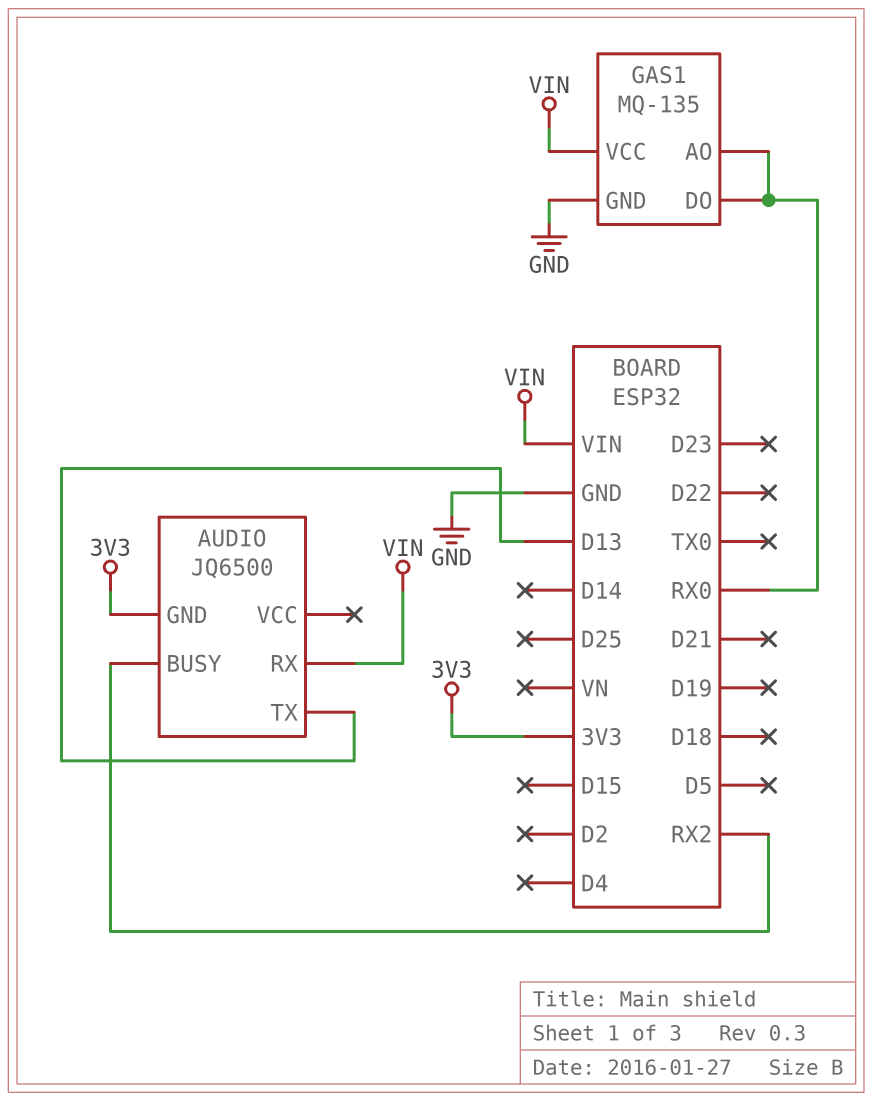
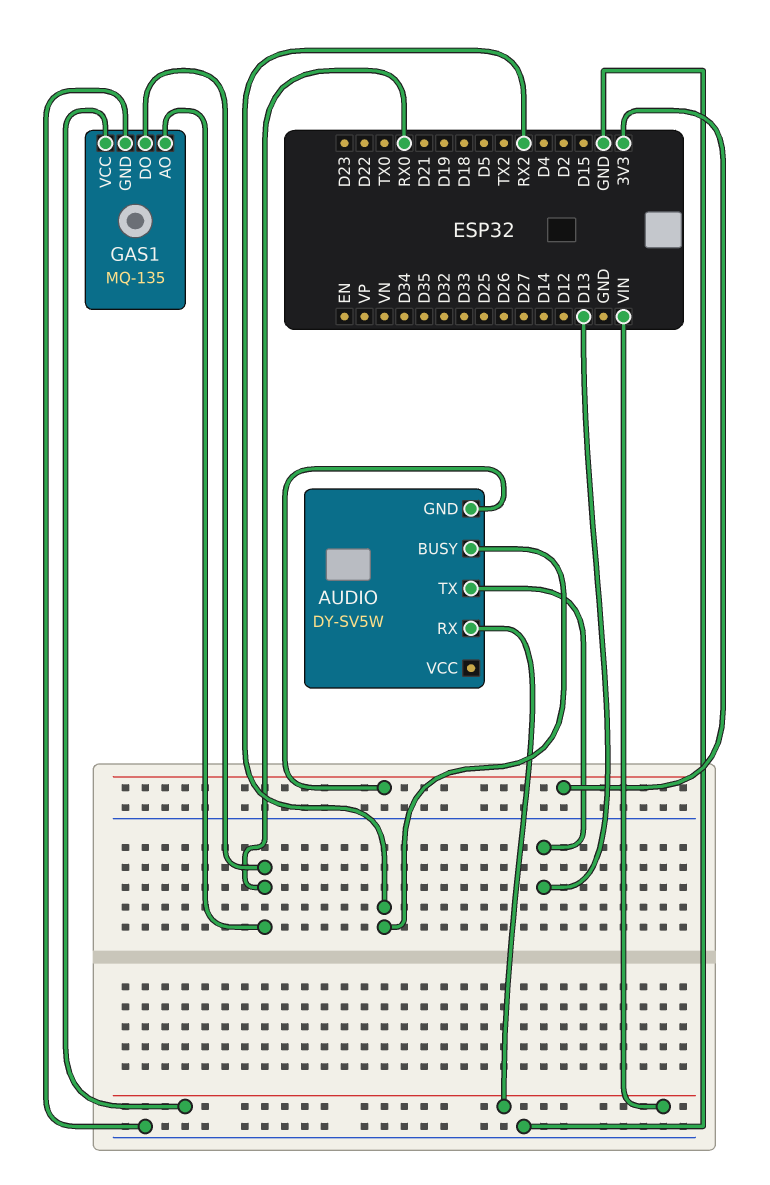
AUDIO: JQ6500 -> DY-SV5W

